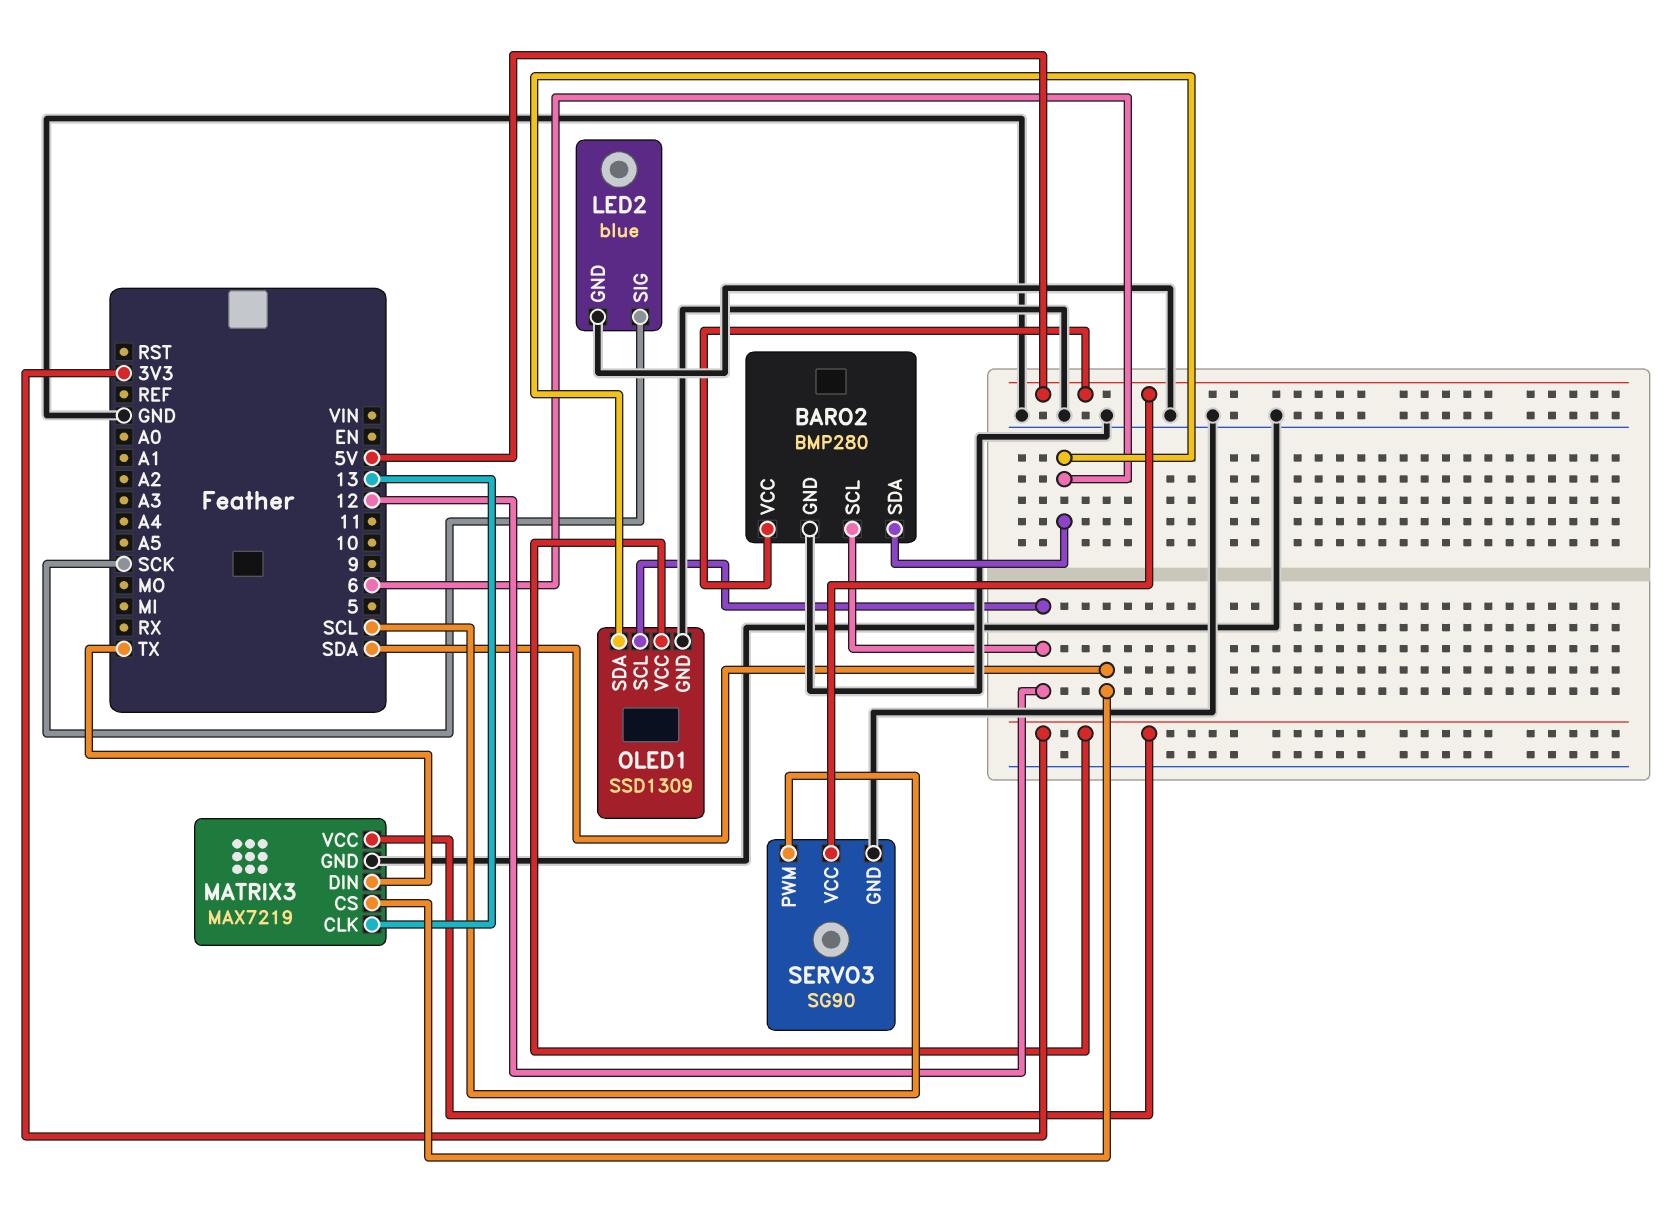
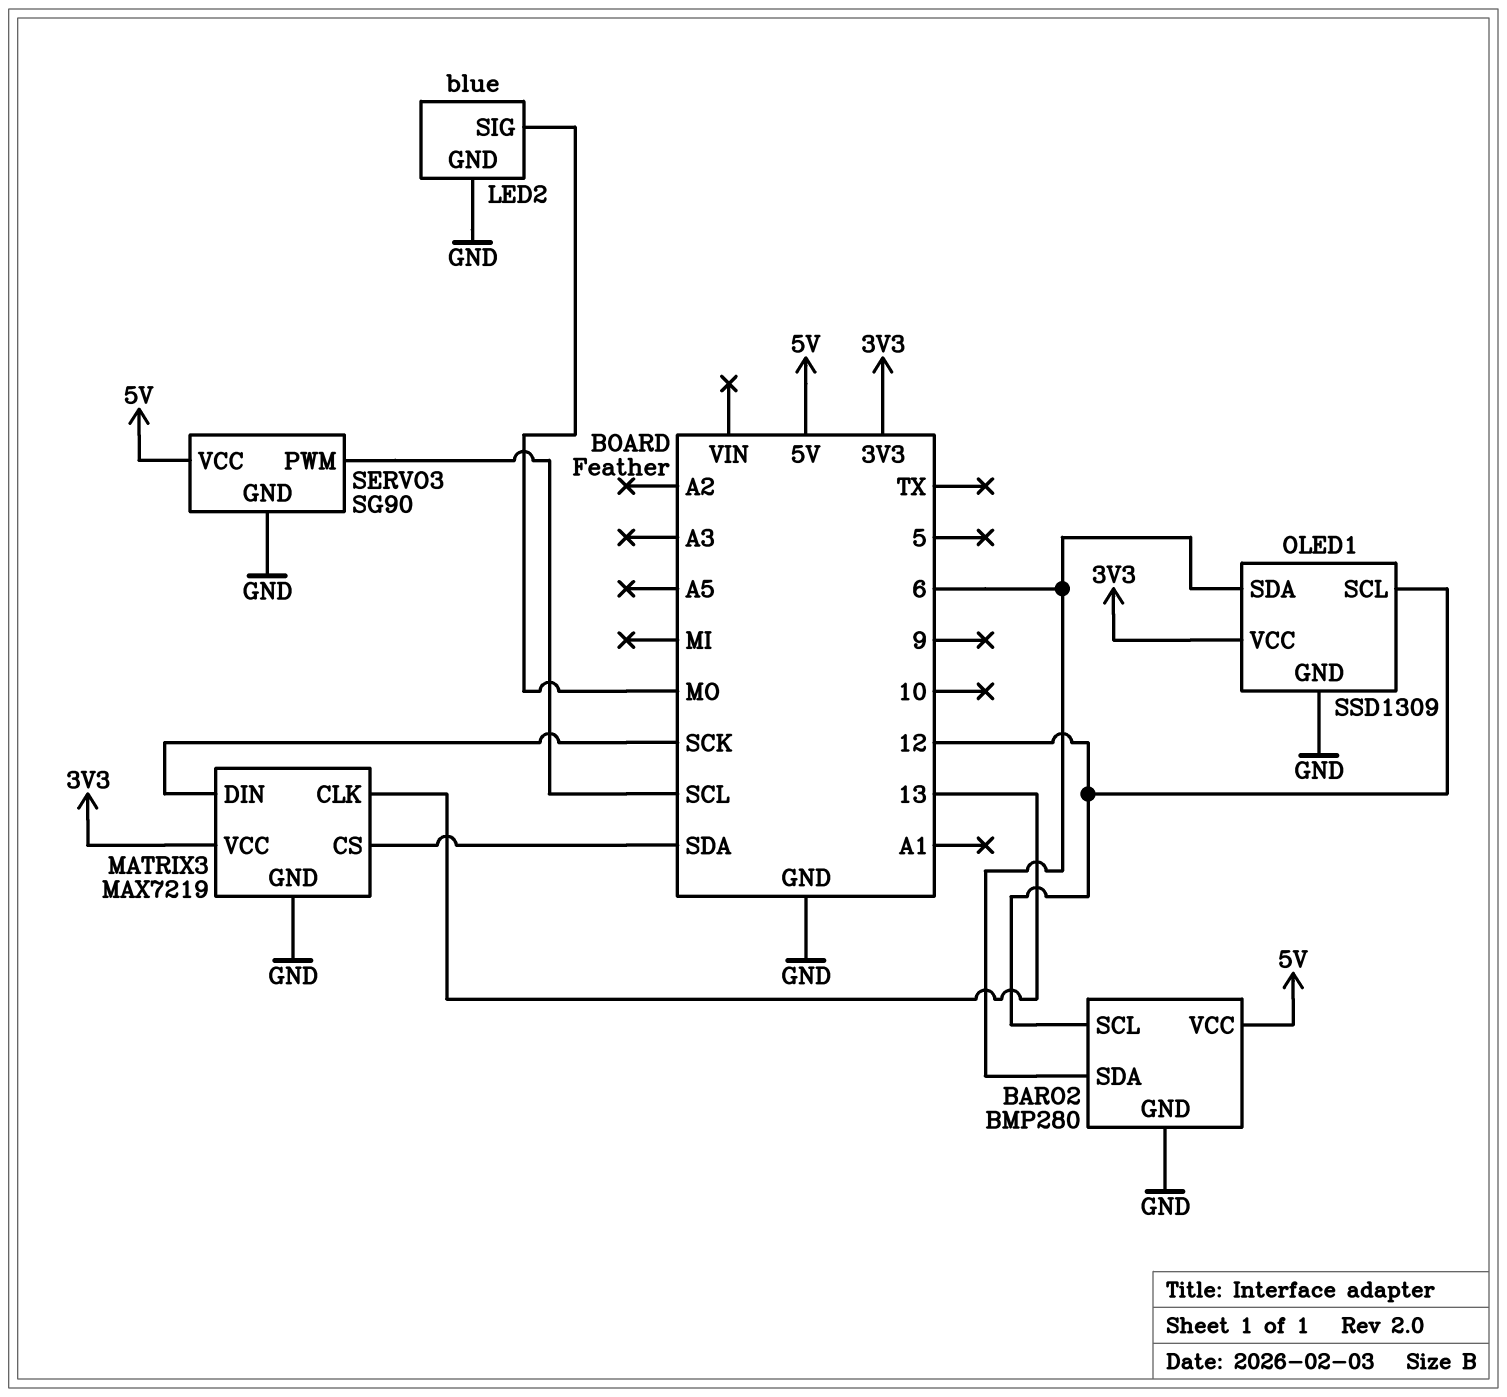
LED2 pin SIG: SCK -> MO
MATRIX3 pin DIN: TX -> SCK

